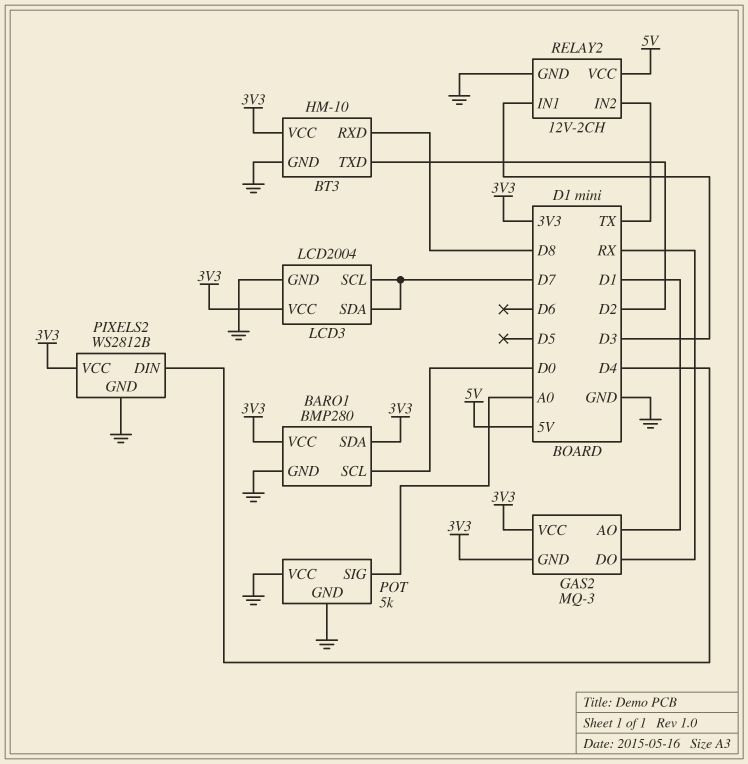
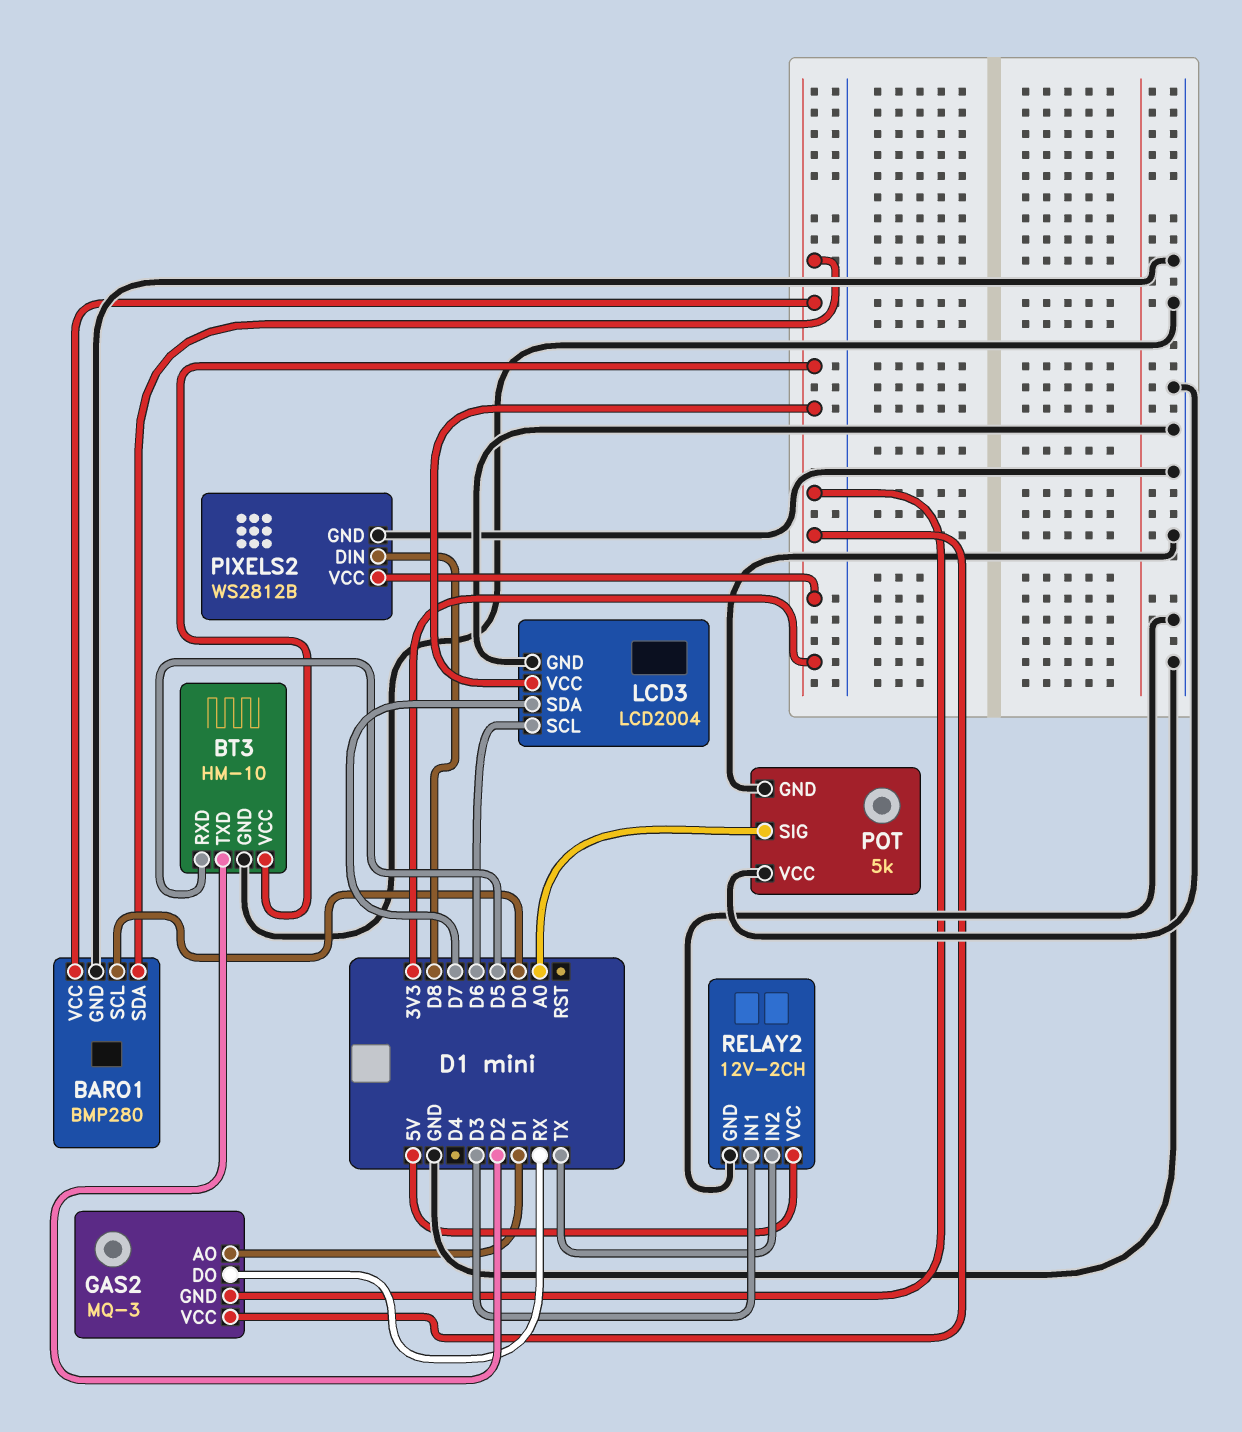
BT3 pin RXD: D8 -> D5
LCD3 pin SCL: D7 -> D6
PIXELS2 pin DIN: D4 -> D8

